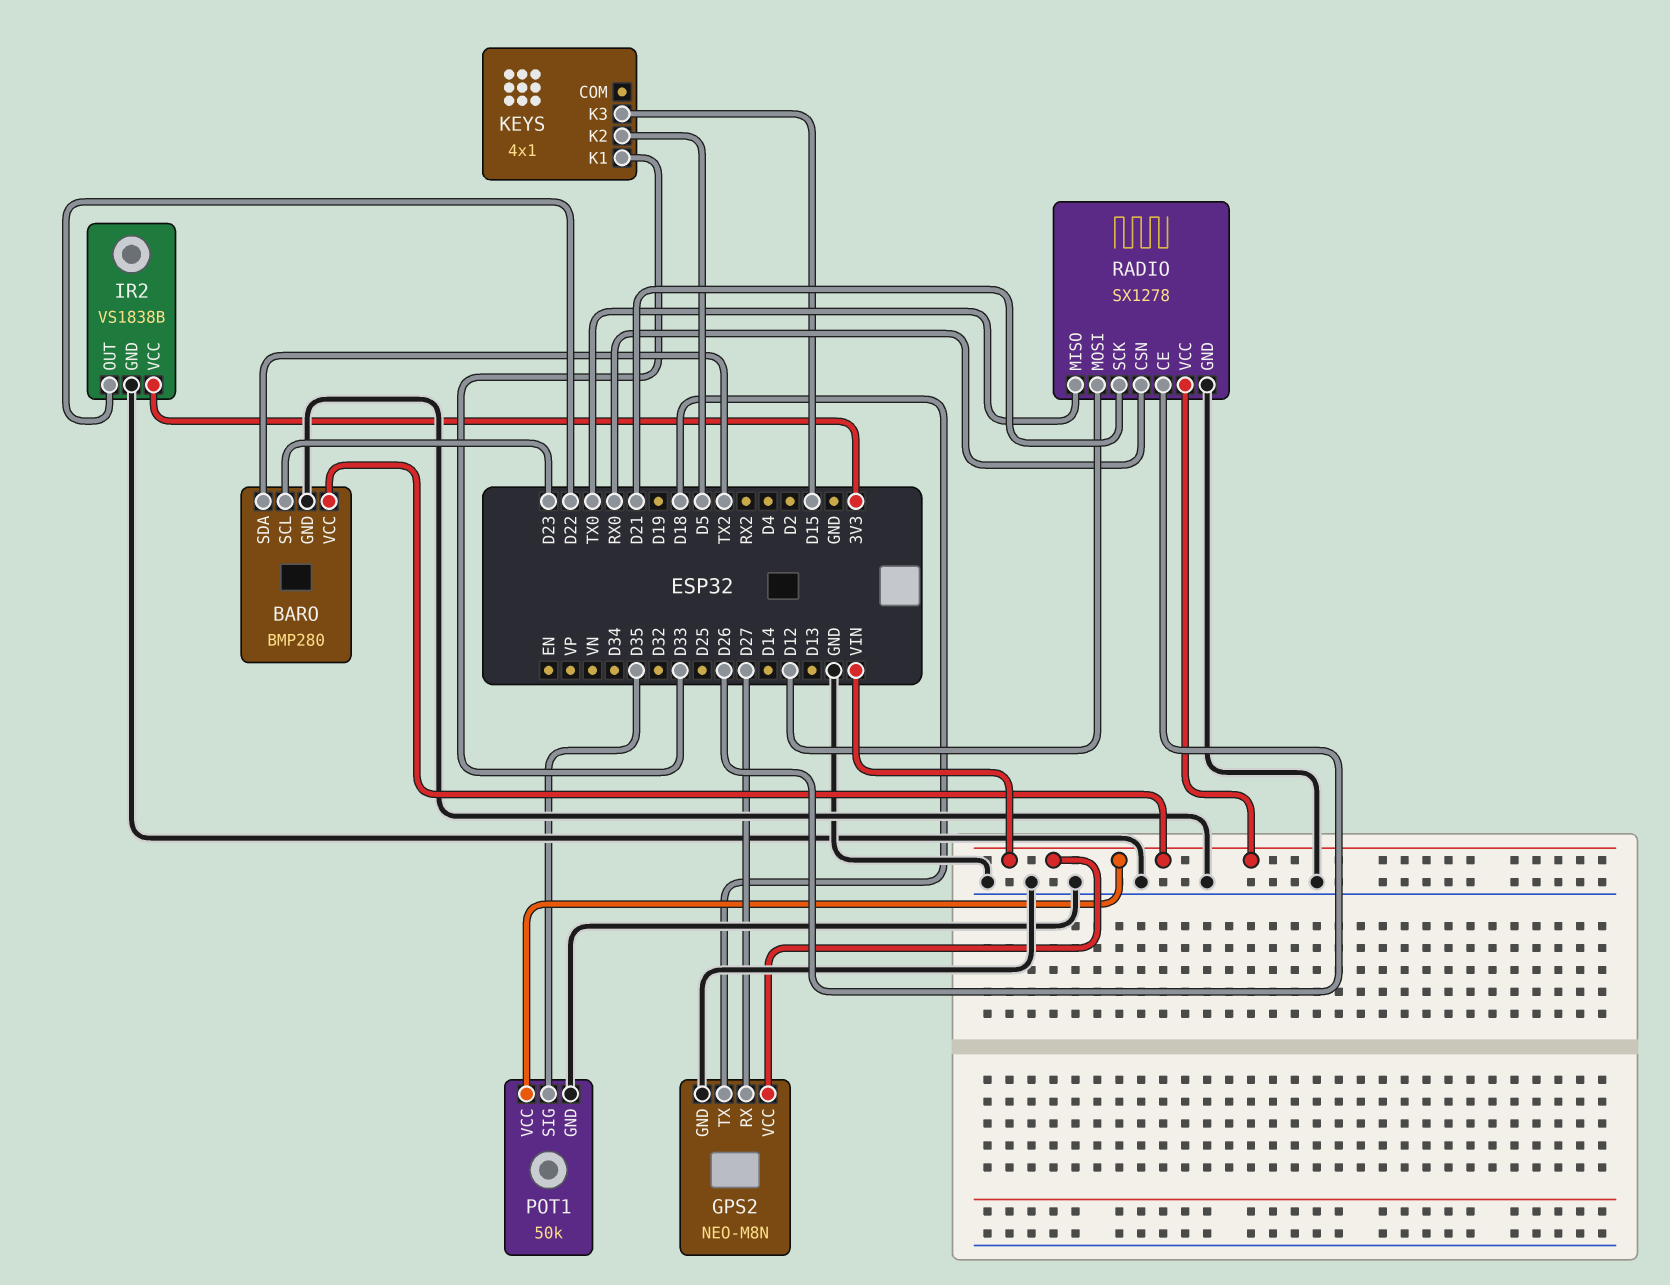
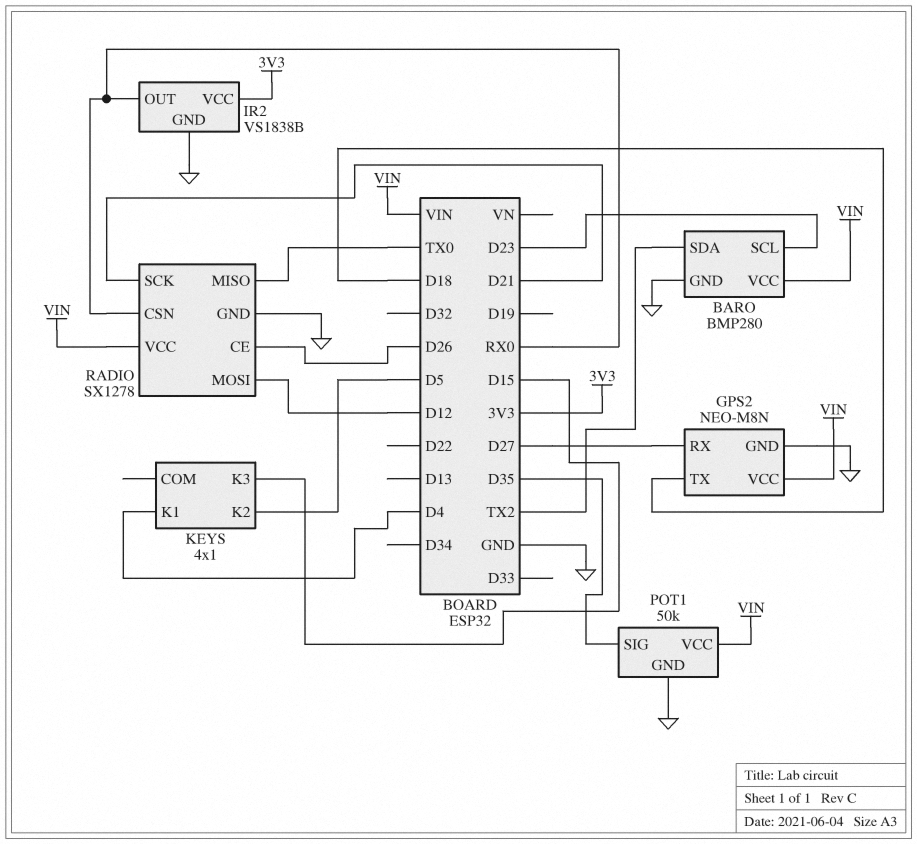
IR2 pin OUT: D22 -> RX0
KEYS pin K1: D33 -> D4

